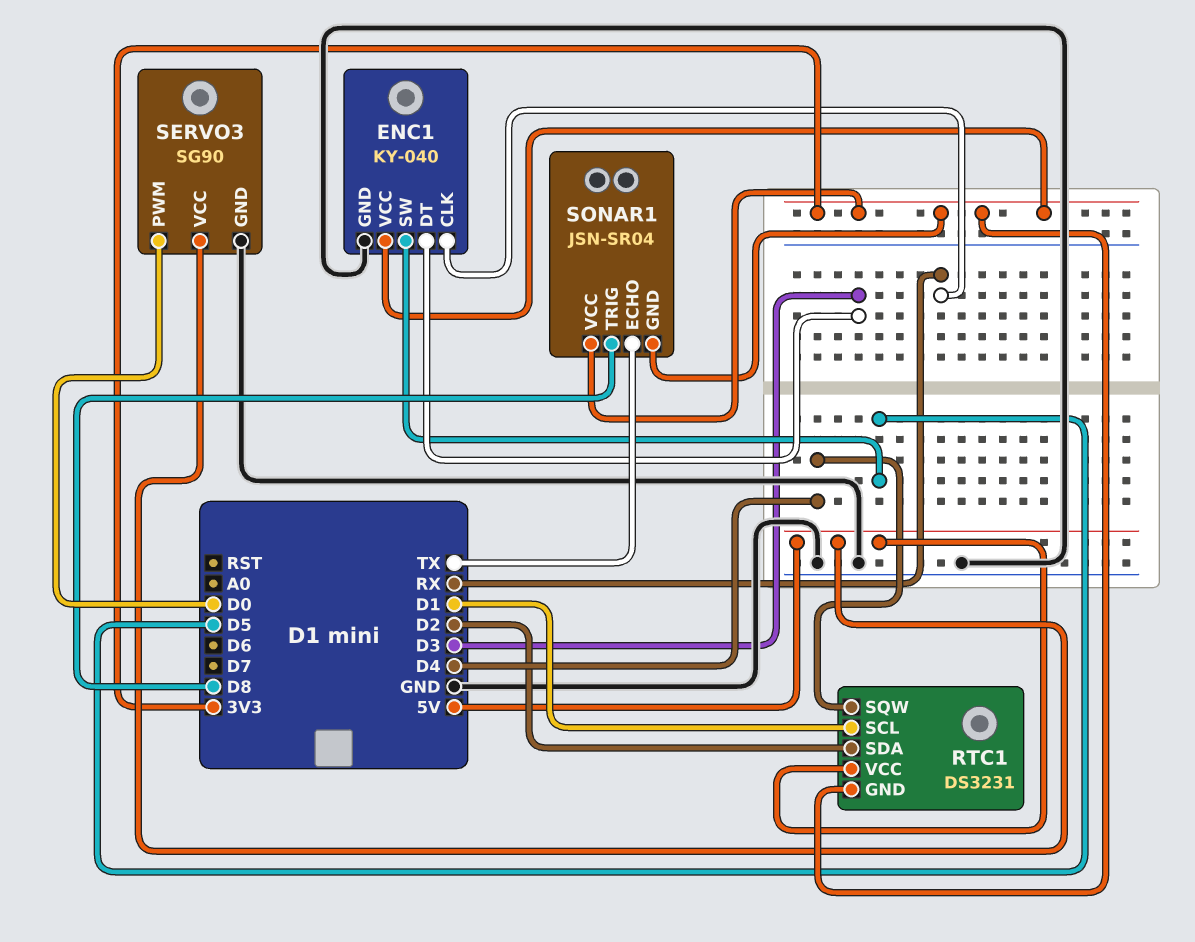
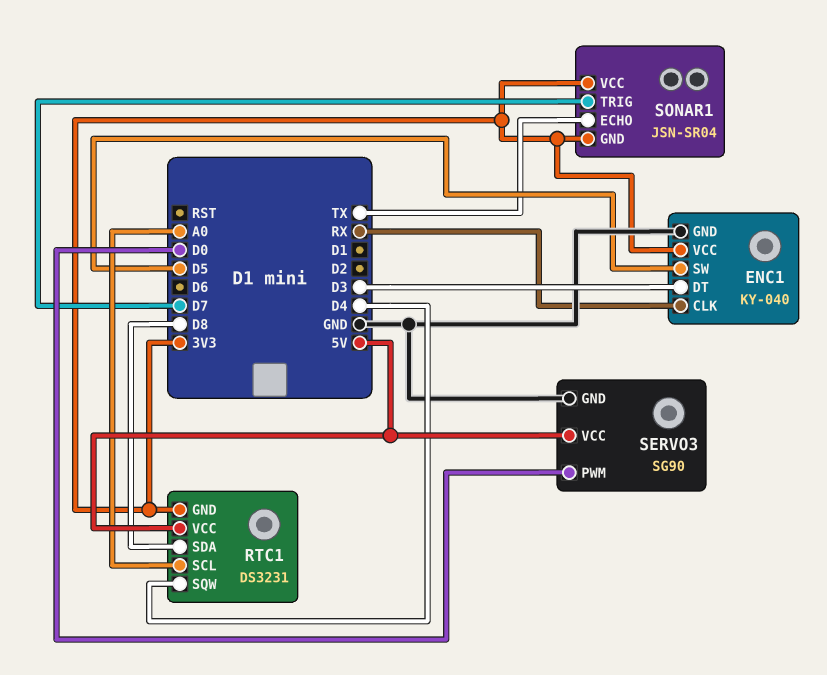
RTC1 pin SCL: D1 -> A0
RTC1 pin SDA: D2 -> D8
SONAR1 pin TRIG: D8 -> D7

